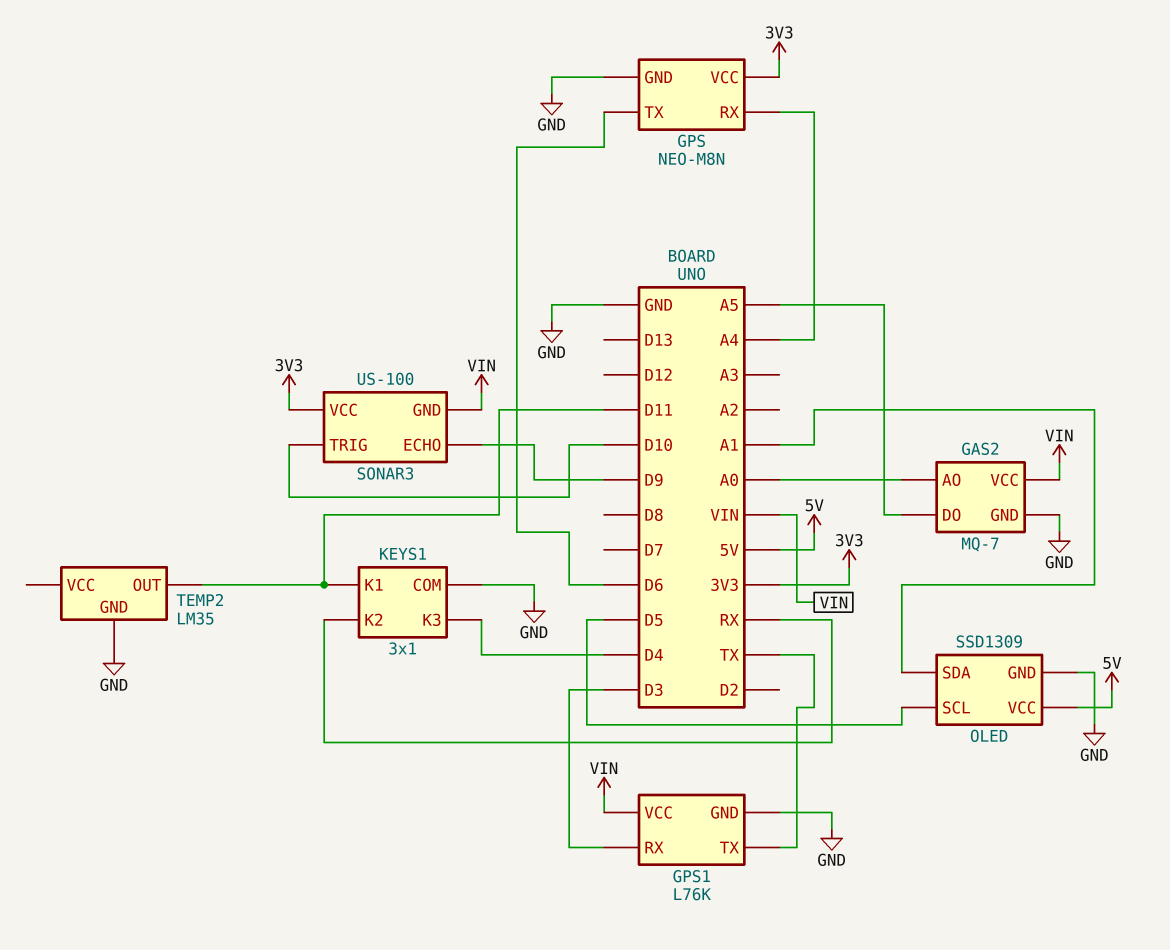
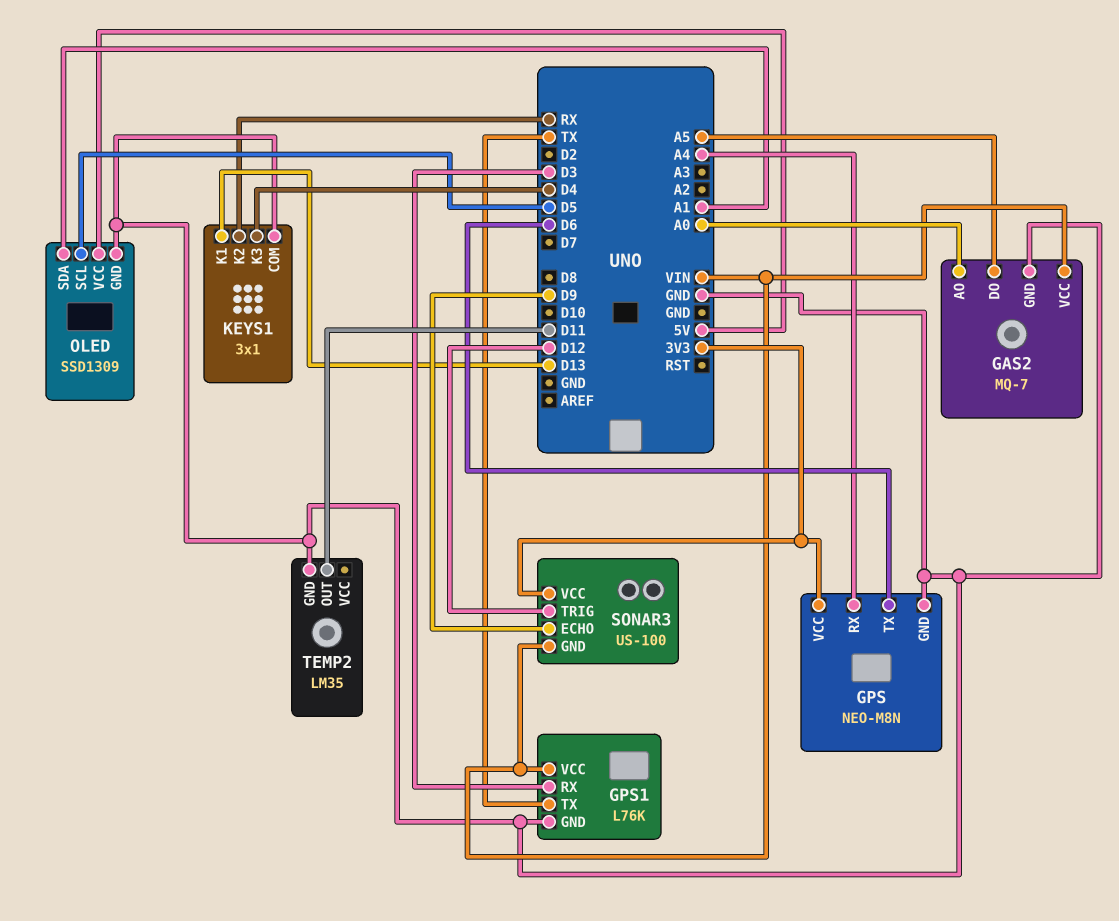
KEYS1 pin K1: D11 -> D13
SONAR3 pin TRIG: D10 -> D12

